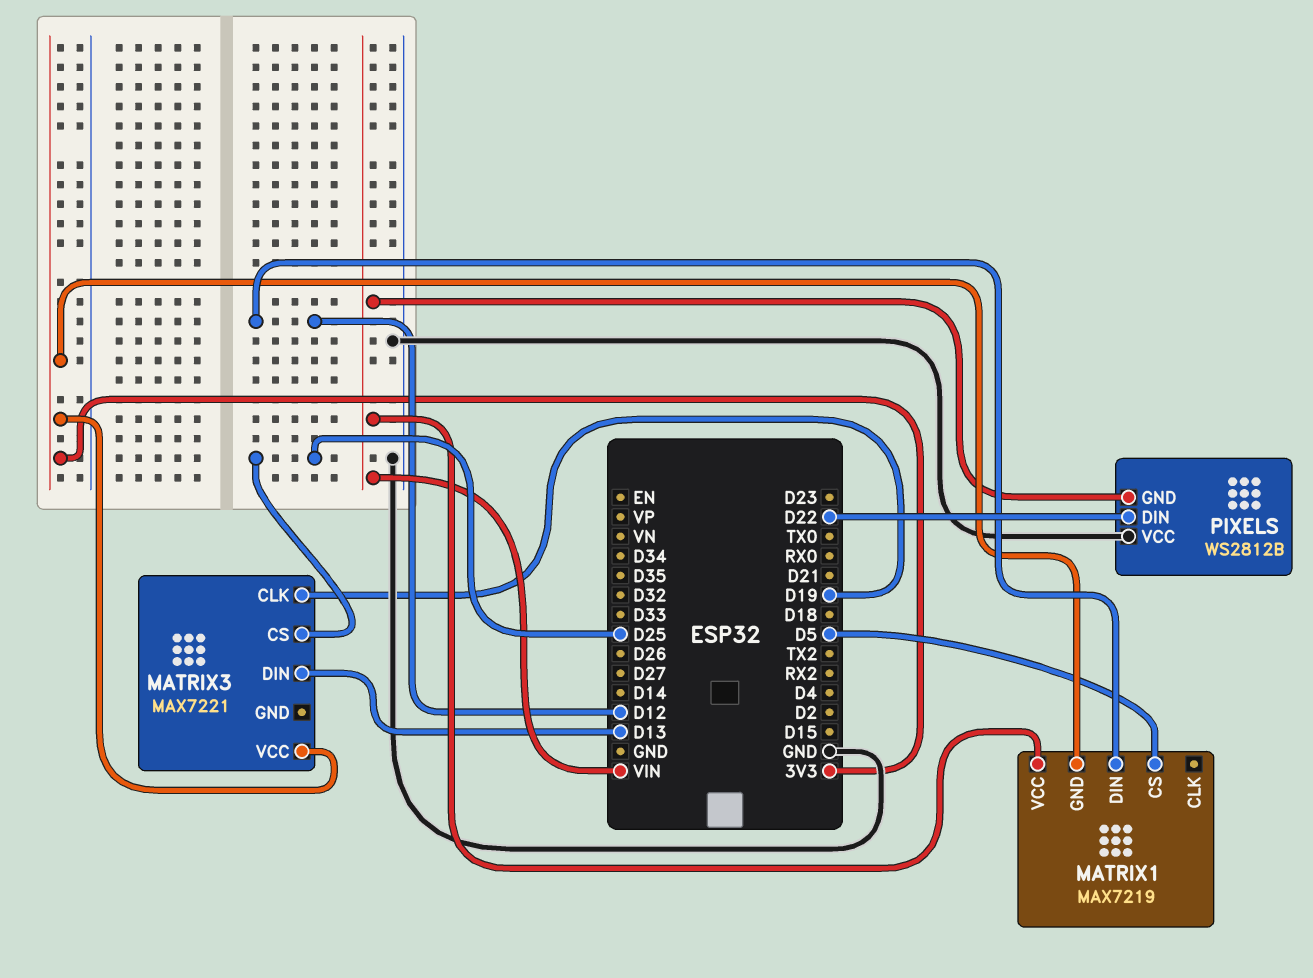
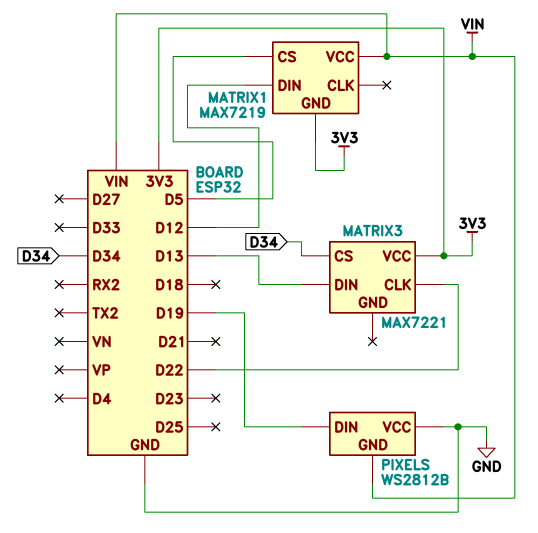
MATRIX3 pin CLK: D19 -> D22
MATRIX3 pin CS: D25 -> D34
PIXELS pin DIN: D22 -> D19

